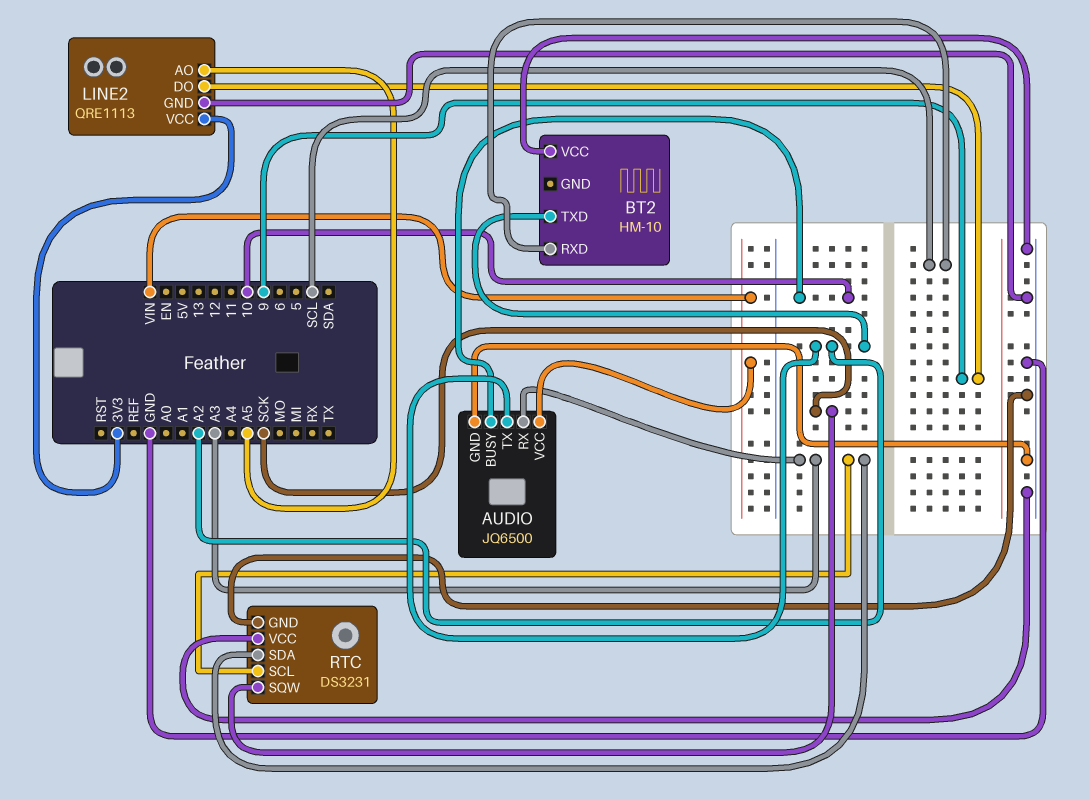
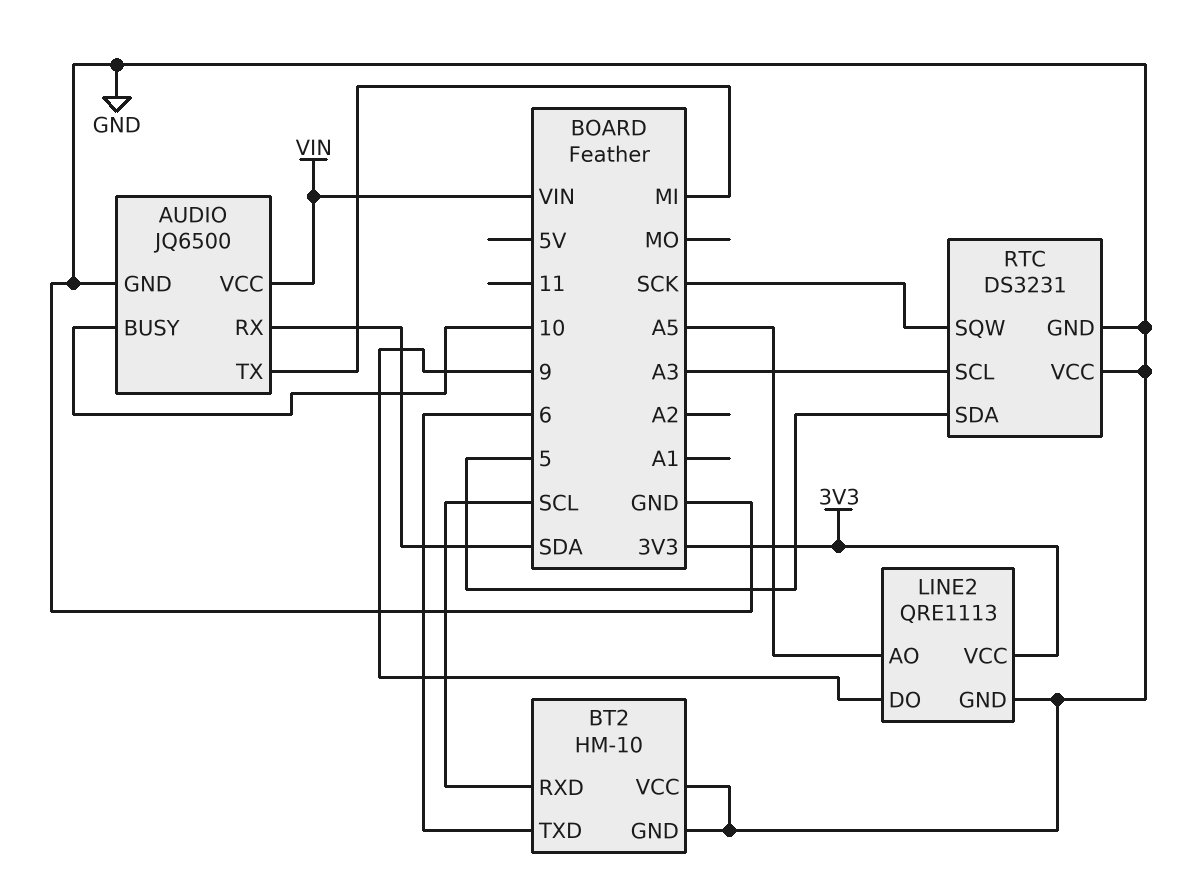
AUDIO pin RX: A3 -> SDA
AUDIO pin TX: A2 -> MI
BT2 pin GND: none -> GND
BT2 pin TXD: A2 -> 6
RTC pin SDA: A3 -> 5

